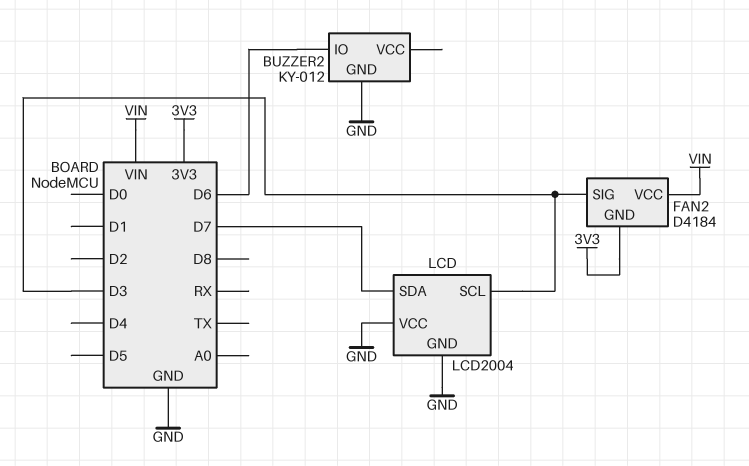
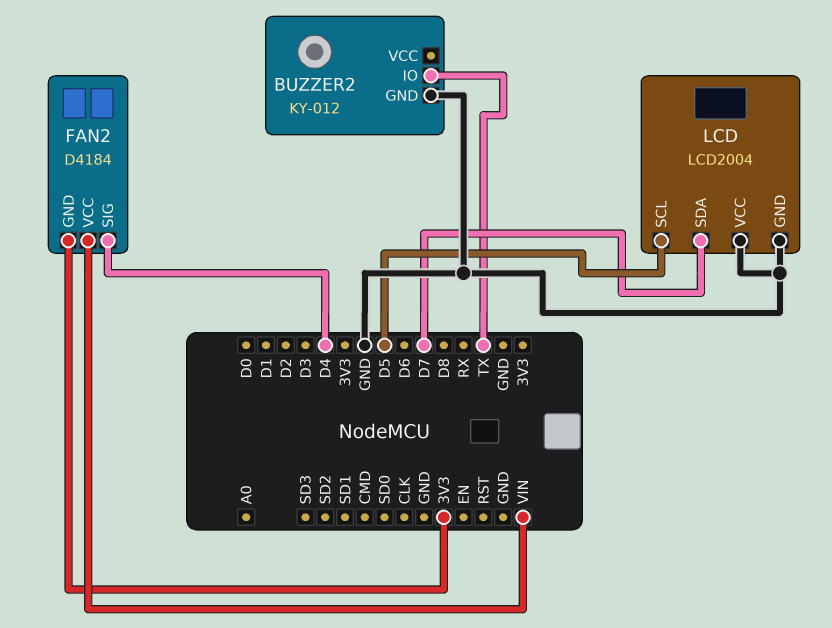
BUZZER2 pin IO: D6 -> TX
FAN2 pin SIG: D3 -> D4
LCD pin SCL: D3 -> D5

